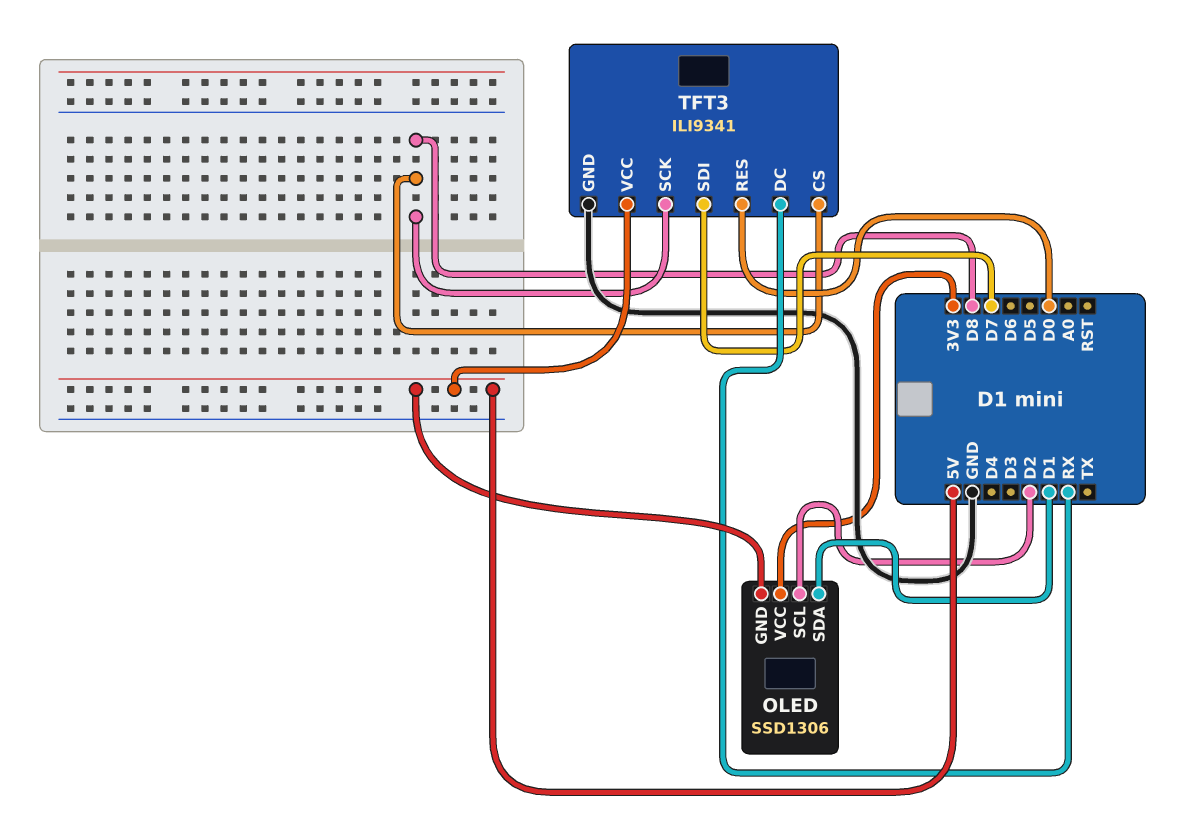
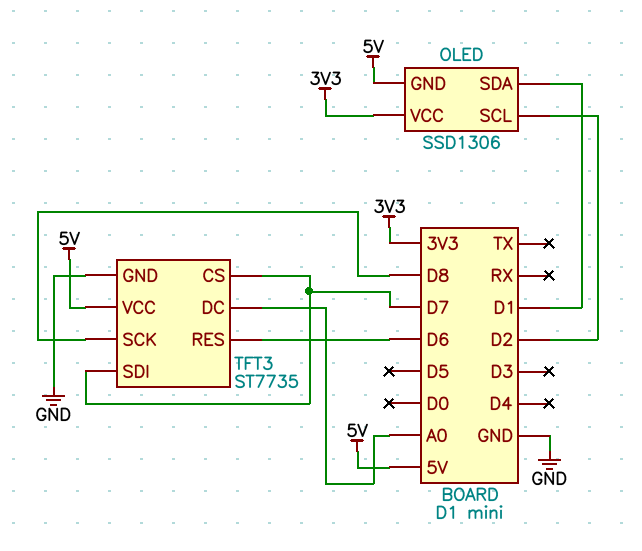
TFT3: ILI9341 -> ST7735
TFT3 pin CS: D8 -> D7
TFT3 pin DC: RX -> A0
TFT3 pin RES: D0 -> D6

